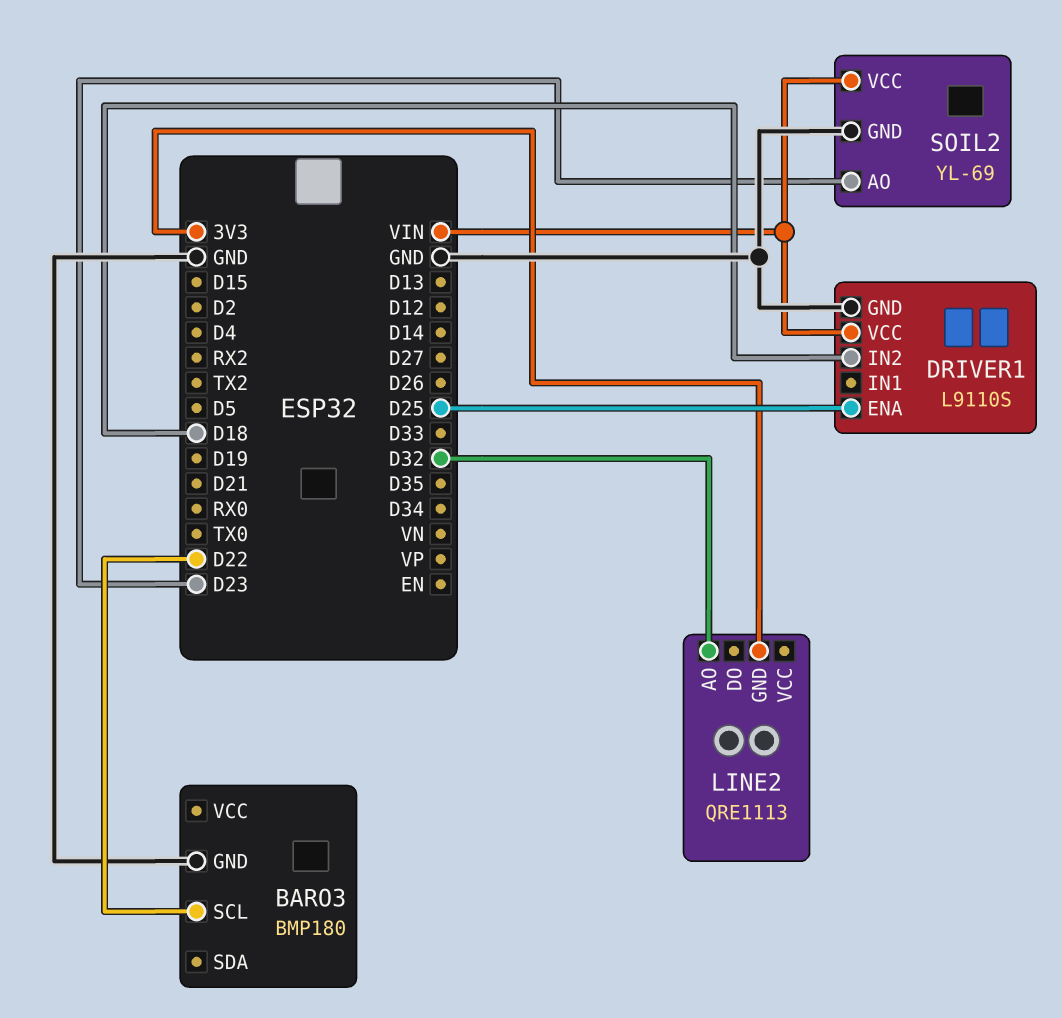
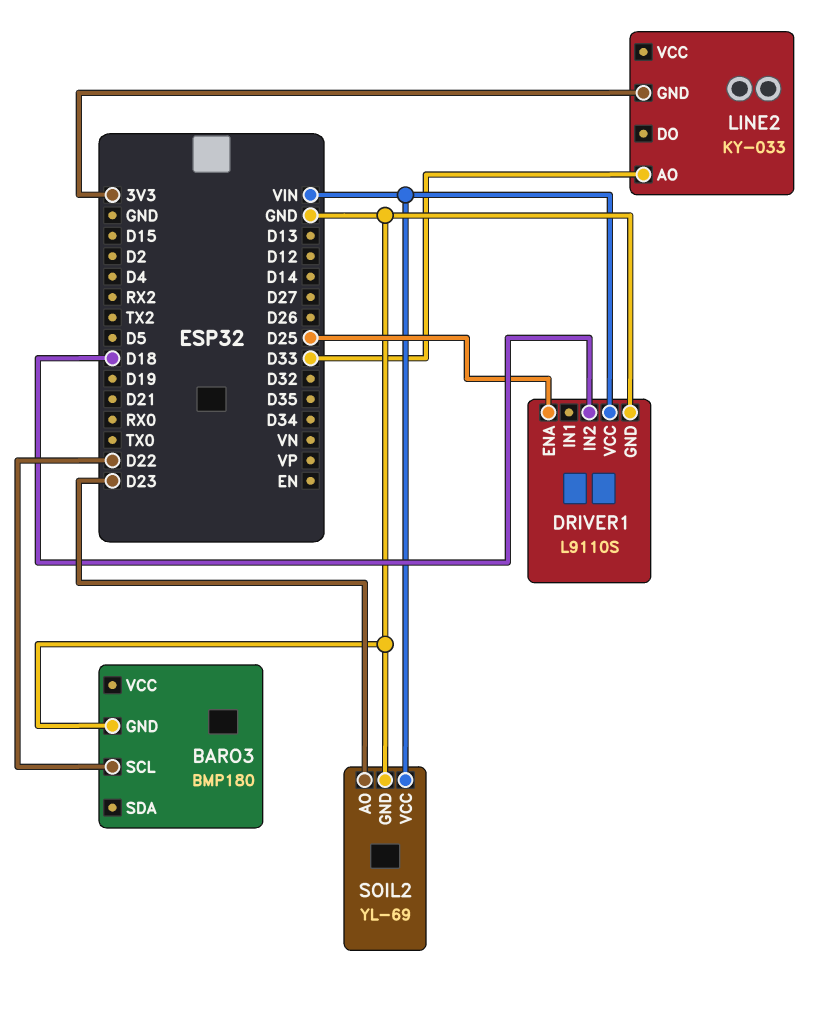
LINE2: QRE1113 -> KY-033
LINE2 pin AO: D32 -> D33

